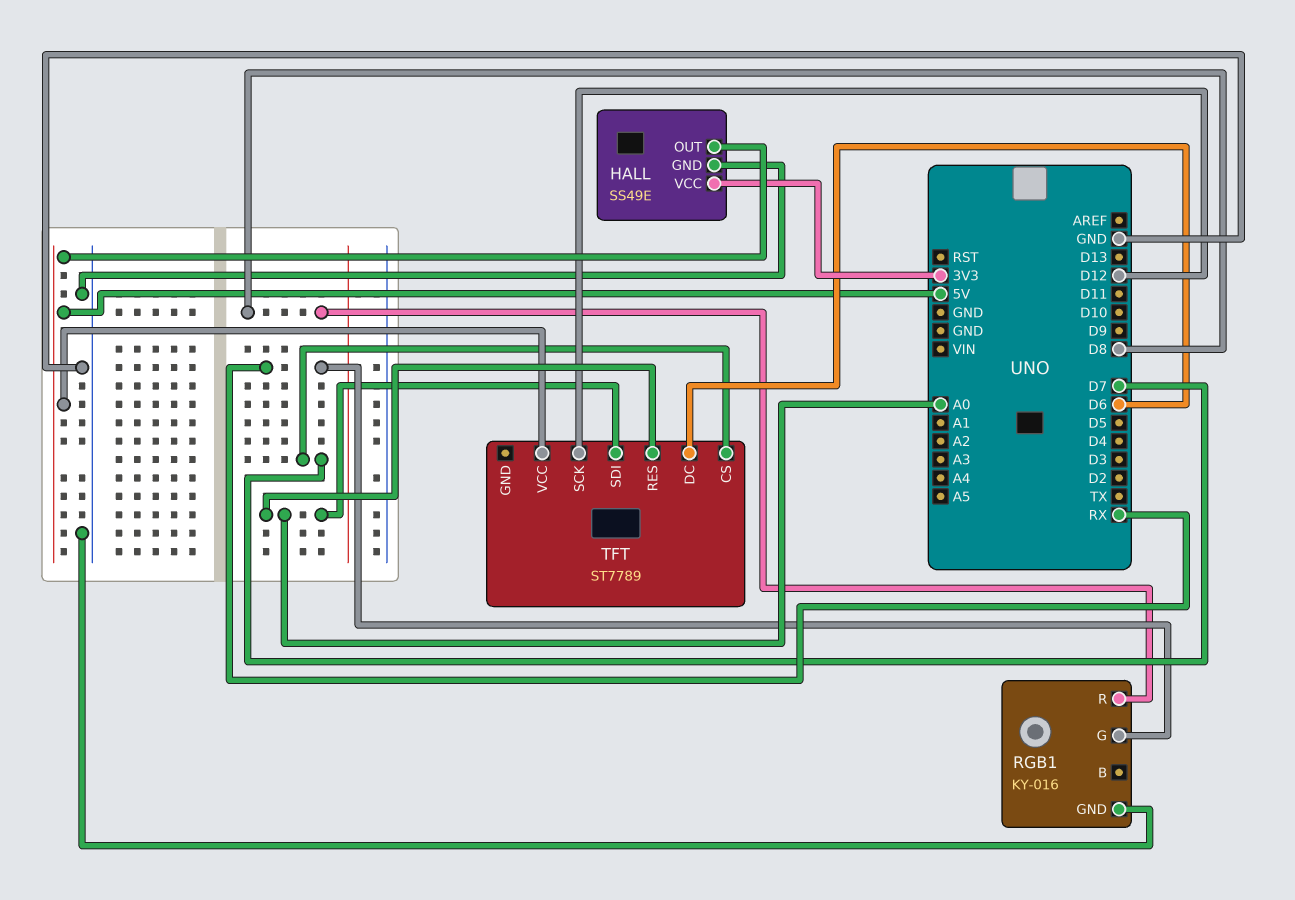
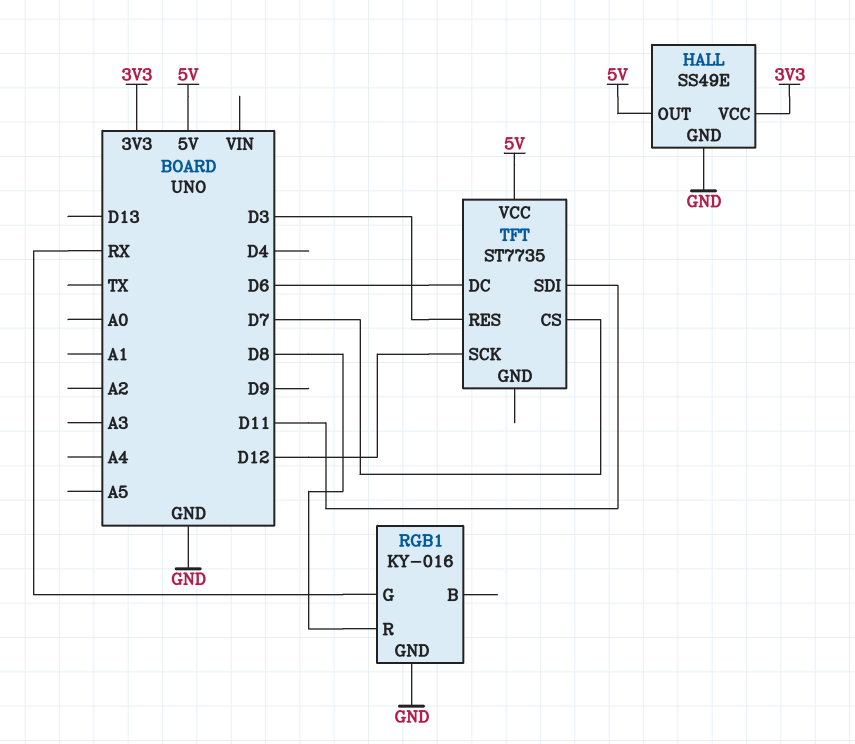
TFT: ST7789 -> ST7735
TFT pin RES: A0 -> D3
TFT pin SDI: A0 -> D11

